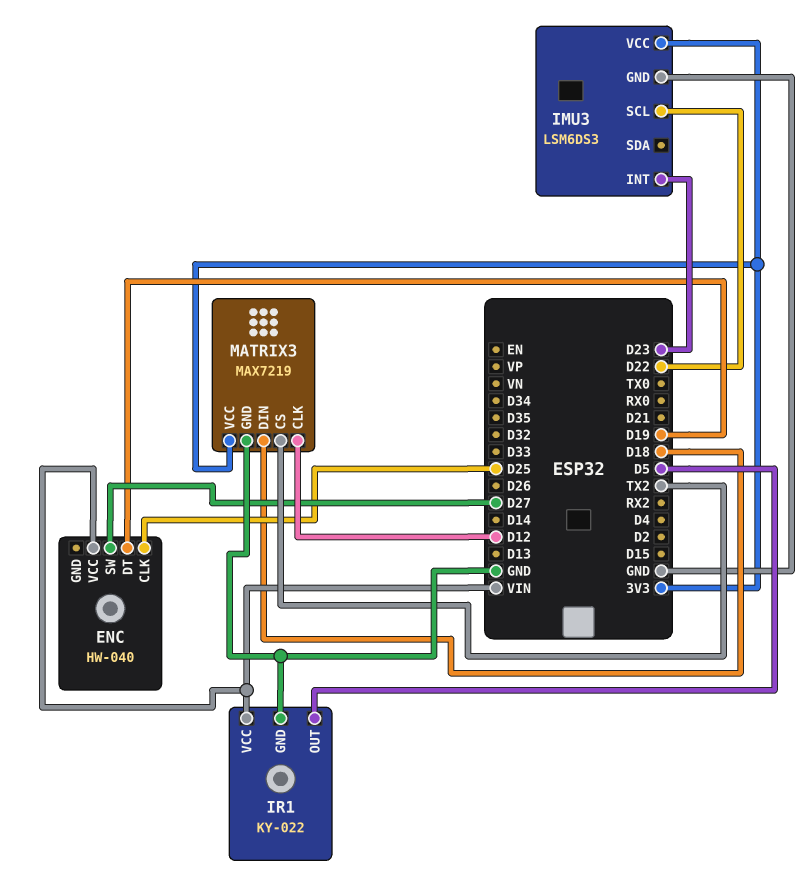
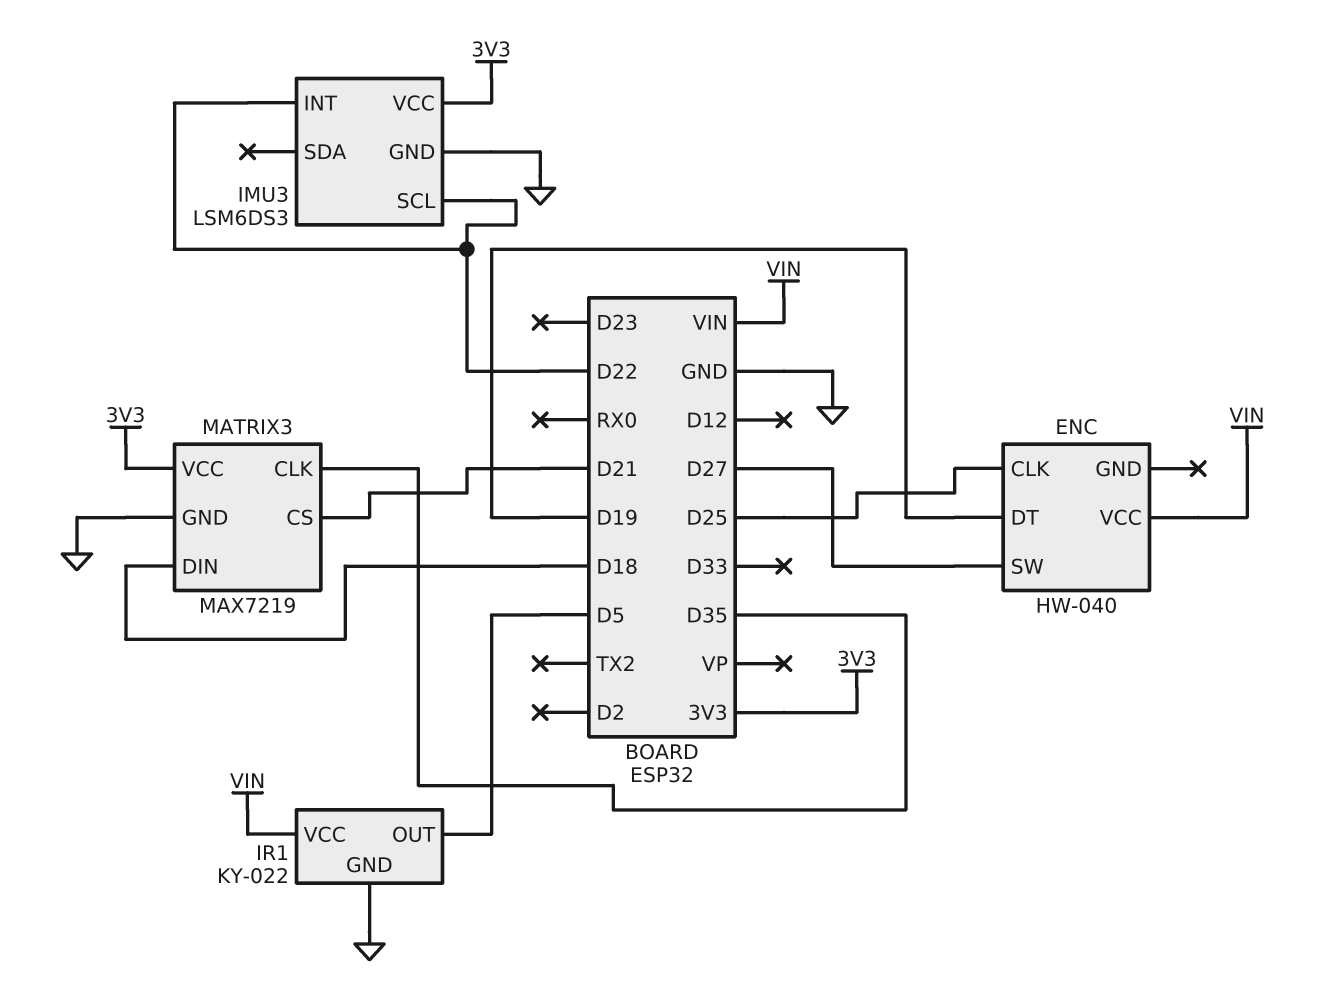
IMU3 pin INT: D23 -> D22
MATRIX3 pin CLK: D12 -> D35
MATRIX3 pin CS: TX2 -> D21

